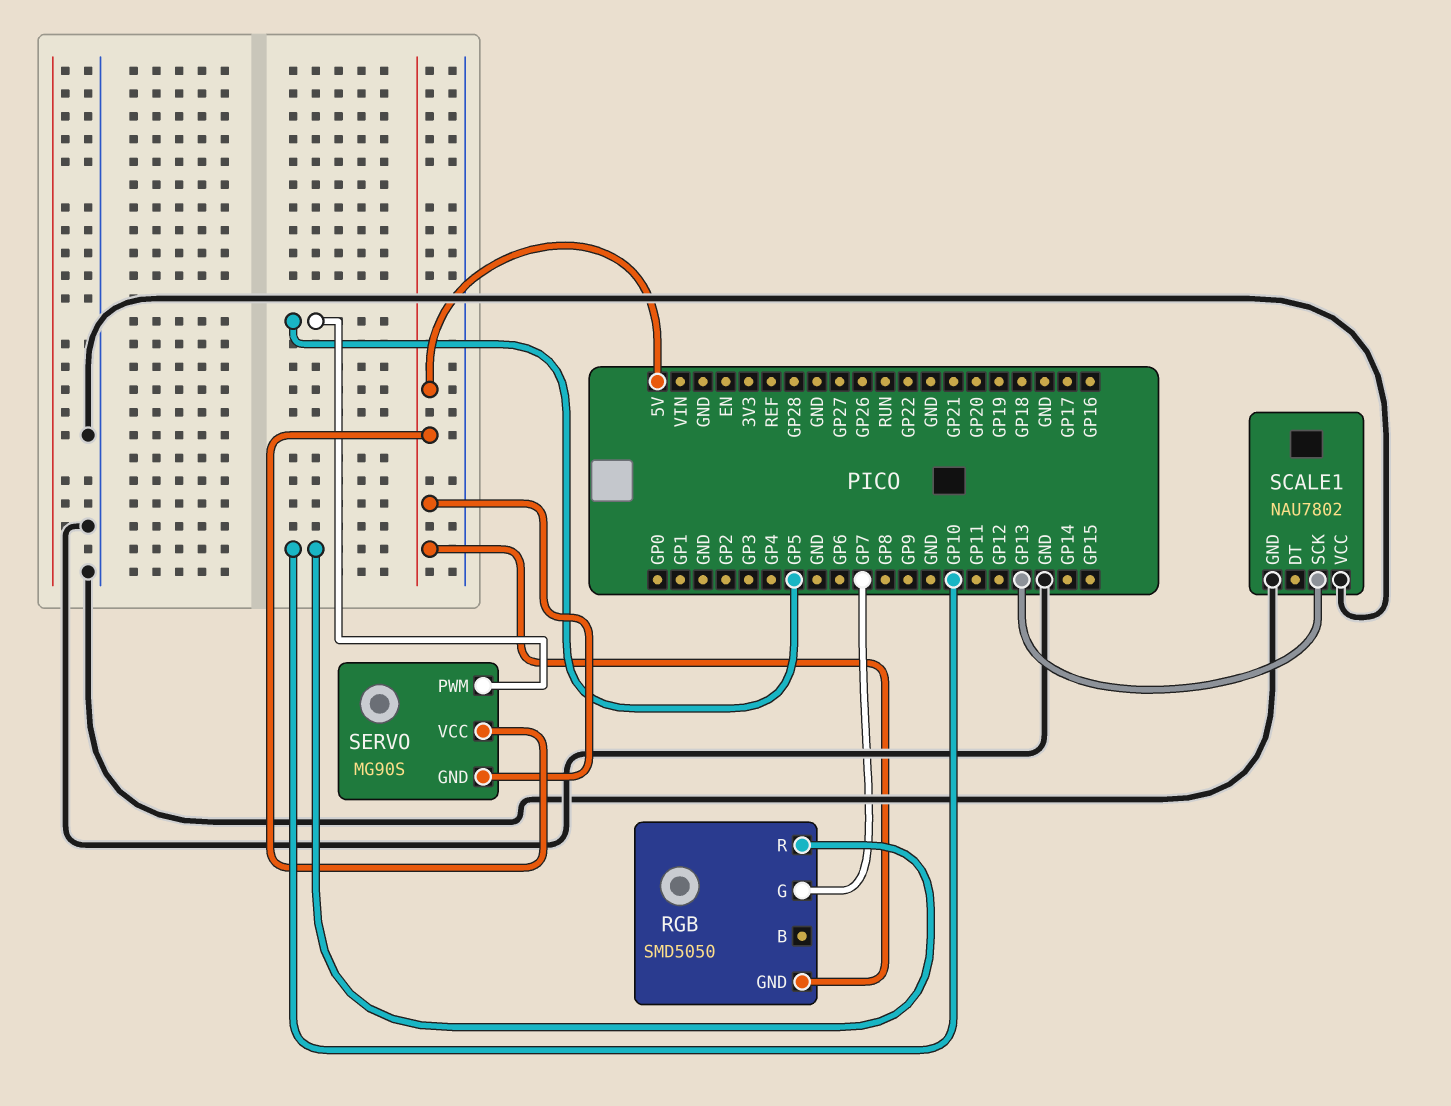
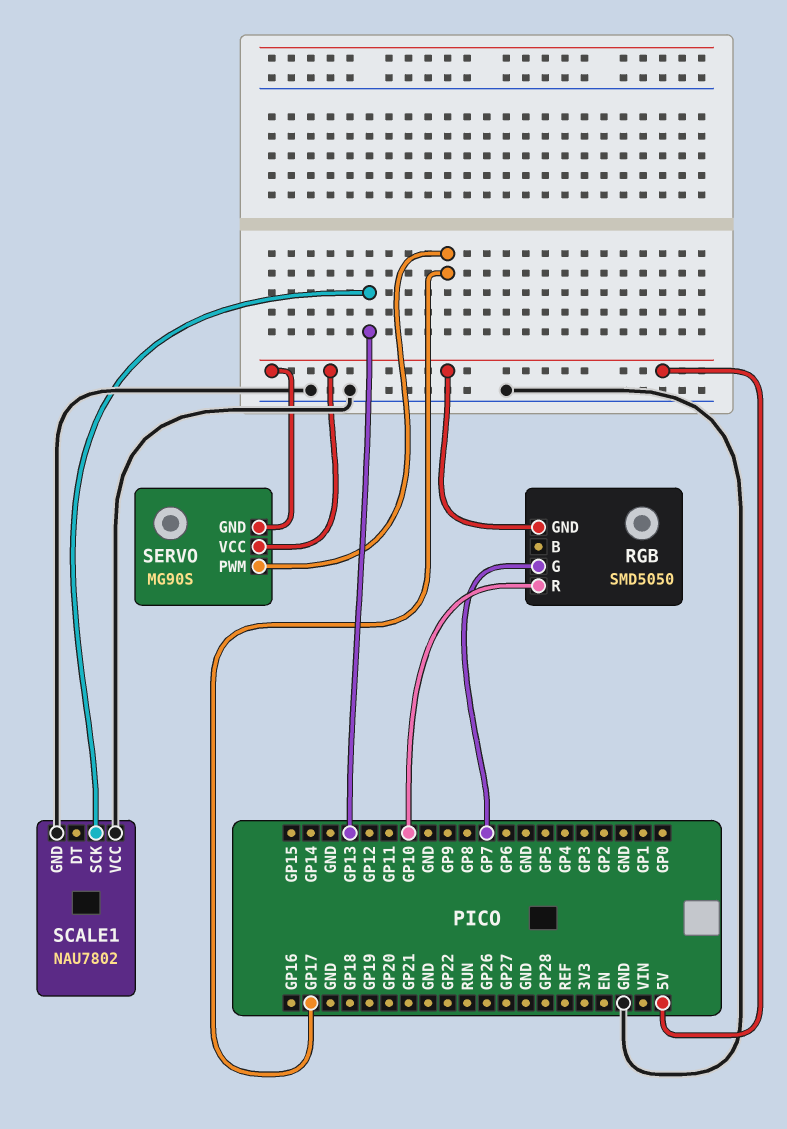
SERVO pin PWM: GP5 -> GP17

